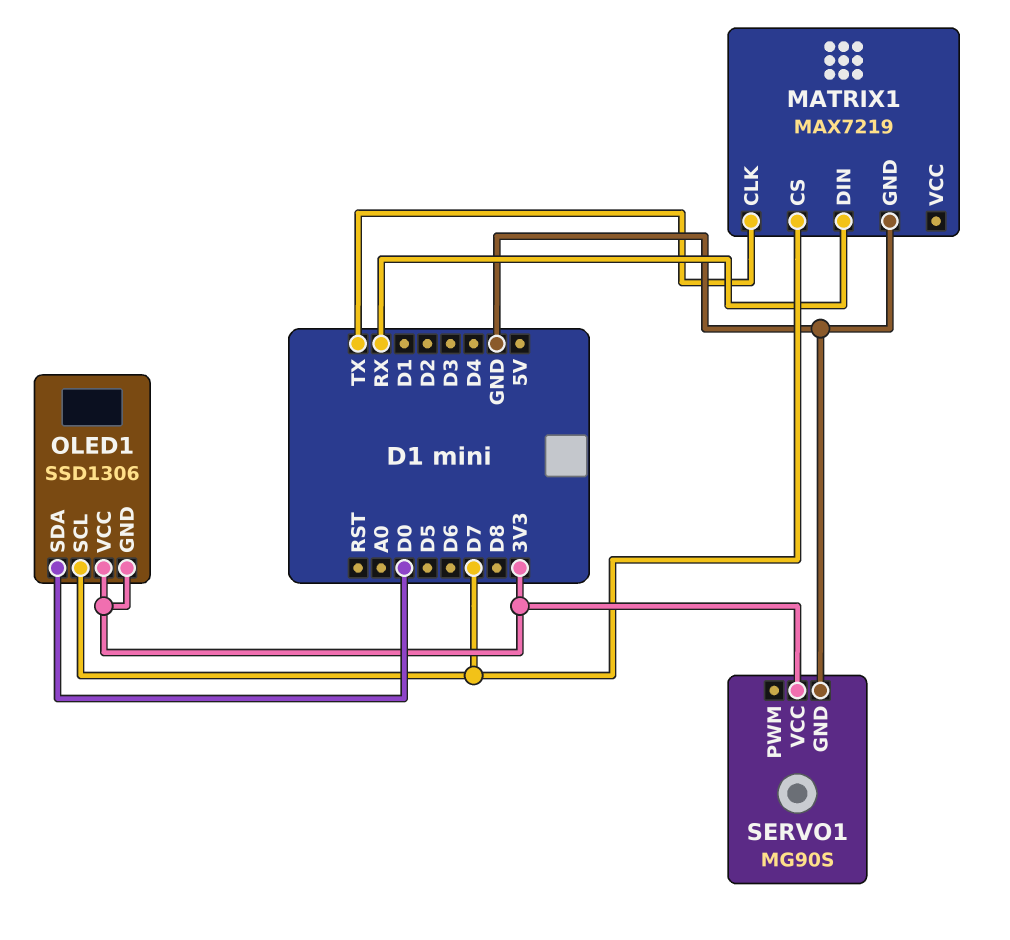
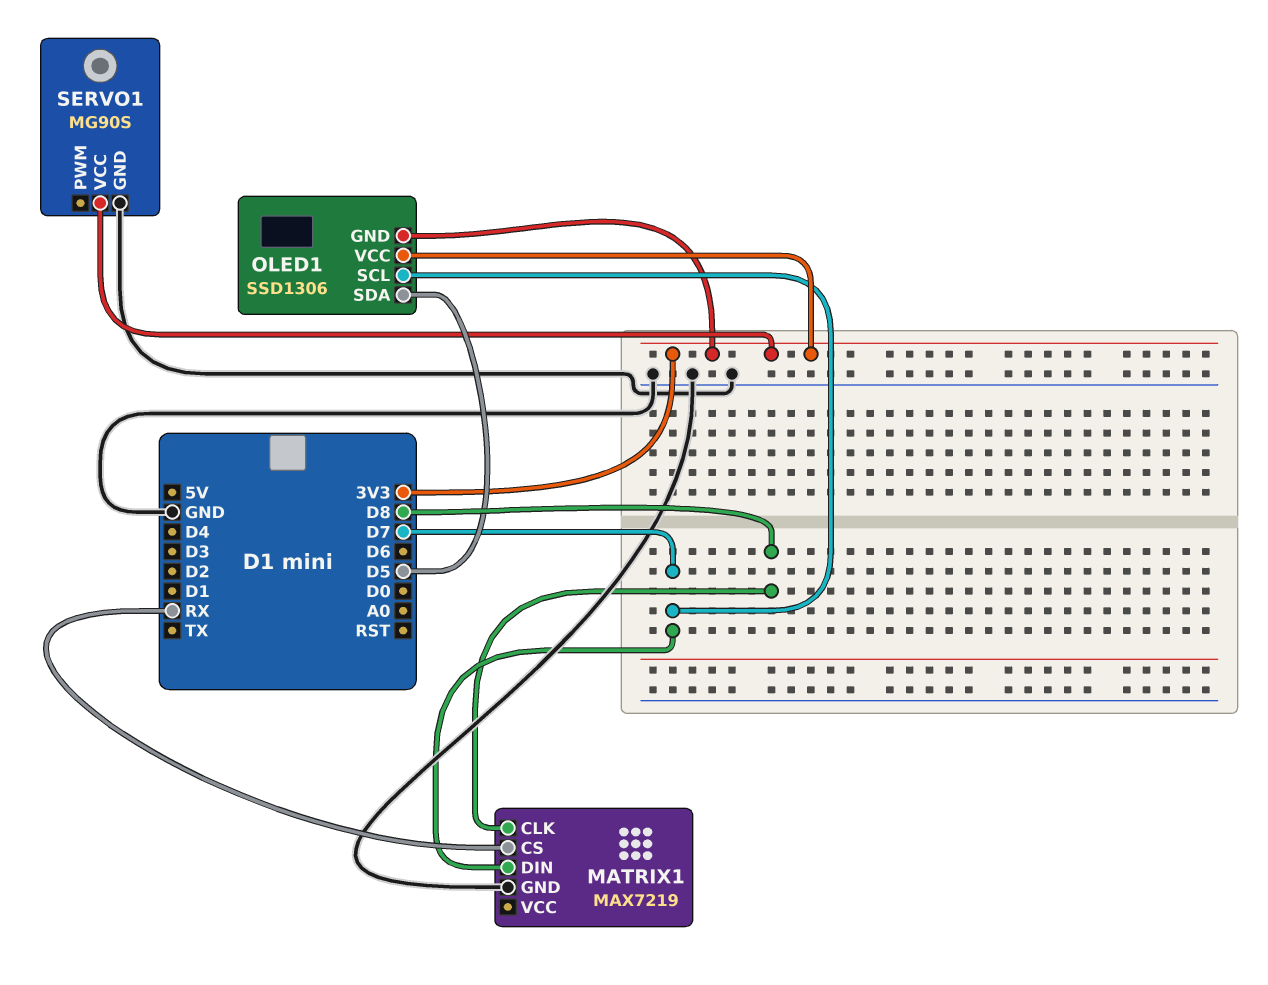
MATRIX1 pin CLK: TX -> D8
MATRIX1 pin CS: D7 -> RX
MATRIX1 pin DIN: RX -> D7
OLED1 pin SDA: D0 -> D5

